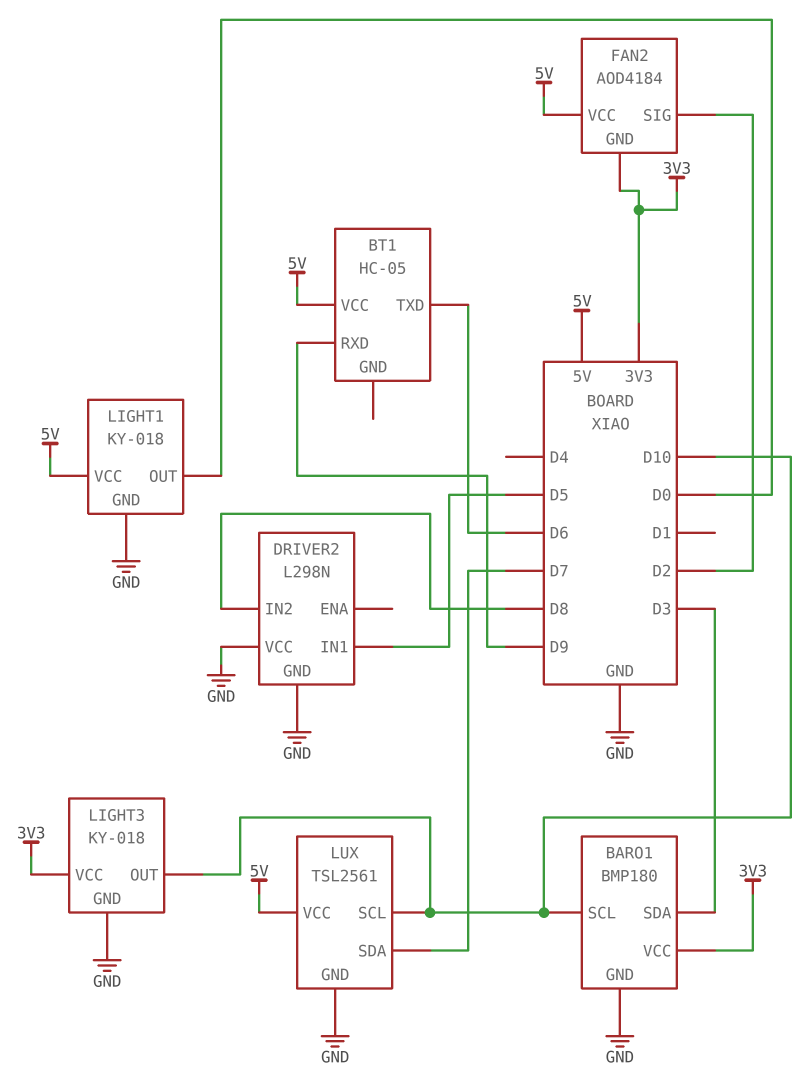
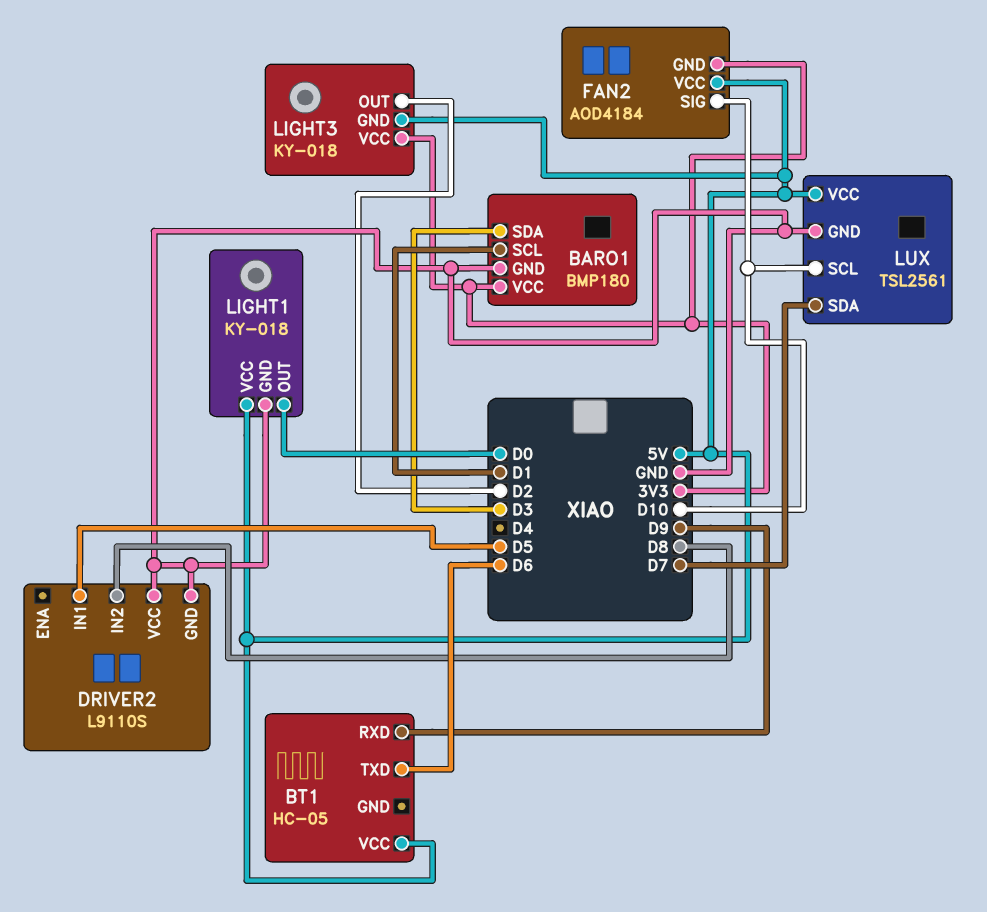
BARO1 pin SCL: D10 -> D1
DRIVER2: L298N -> L9110S
FAN2 pin SIG: D2 -> D10
LIGHT3 pin GND: GND -> 5V
LIGHT3 pin OUT: D10 -> D2

